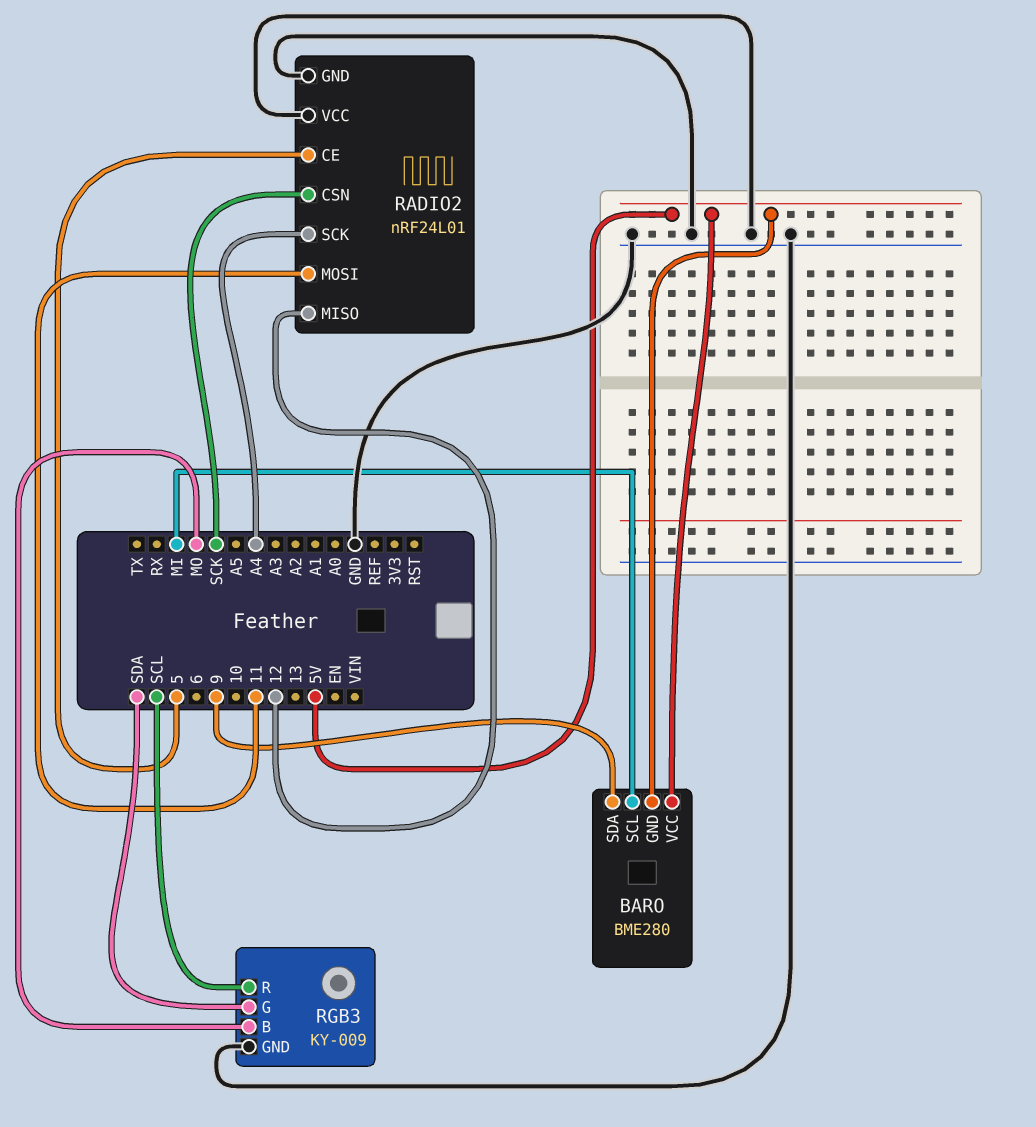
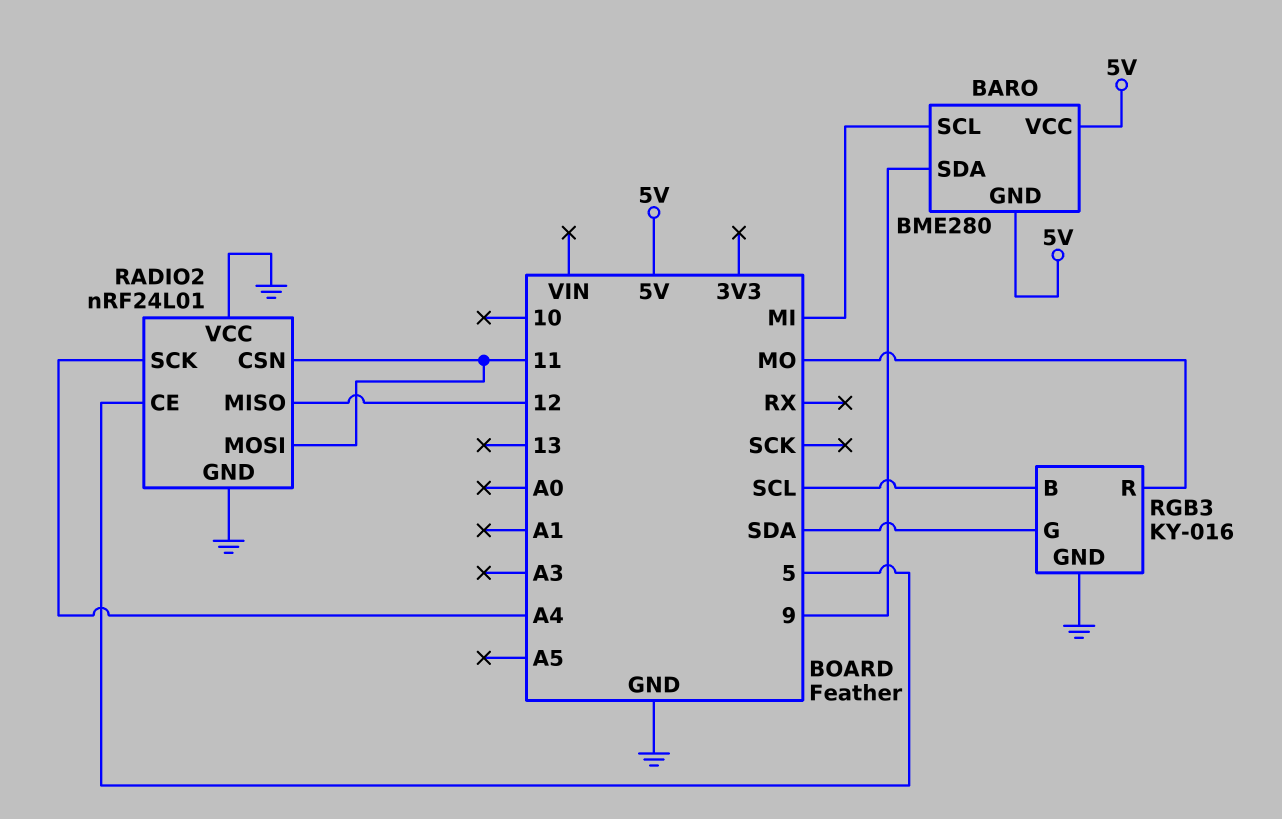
RADIO2 pin CSN: SCK -> 11
RGB3: KY-009 -> KY-016
RGB3 pin B: MO -> SCL
RGB3 pin R: SCL -> MO

